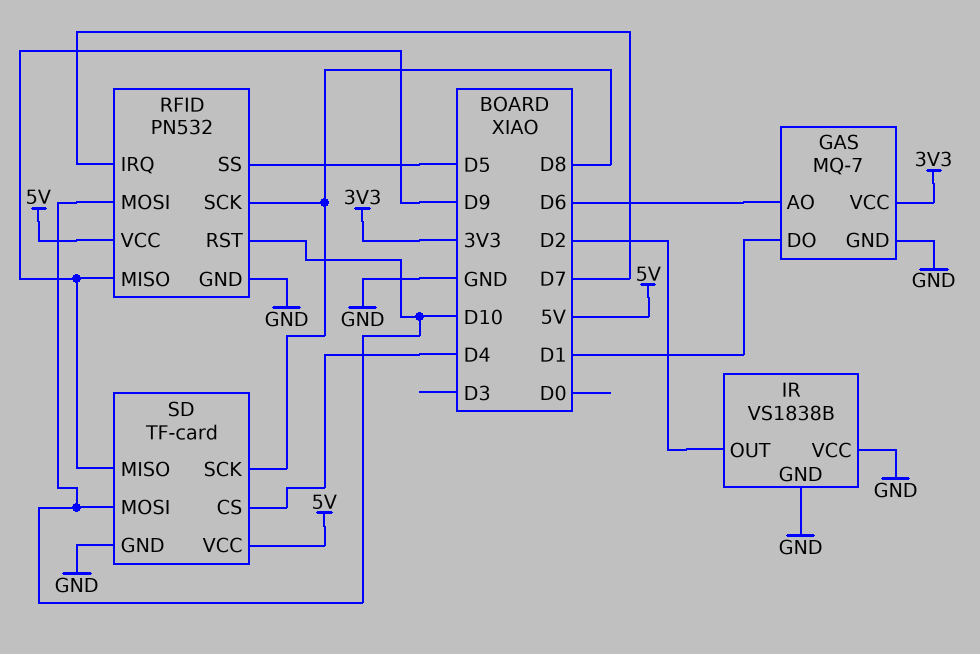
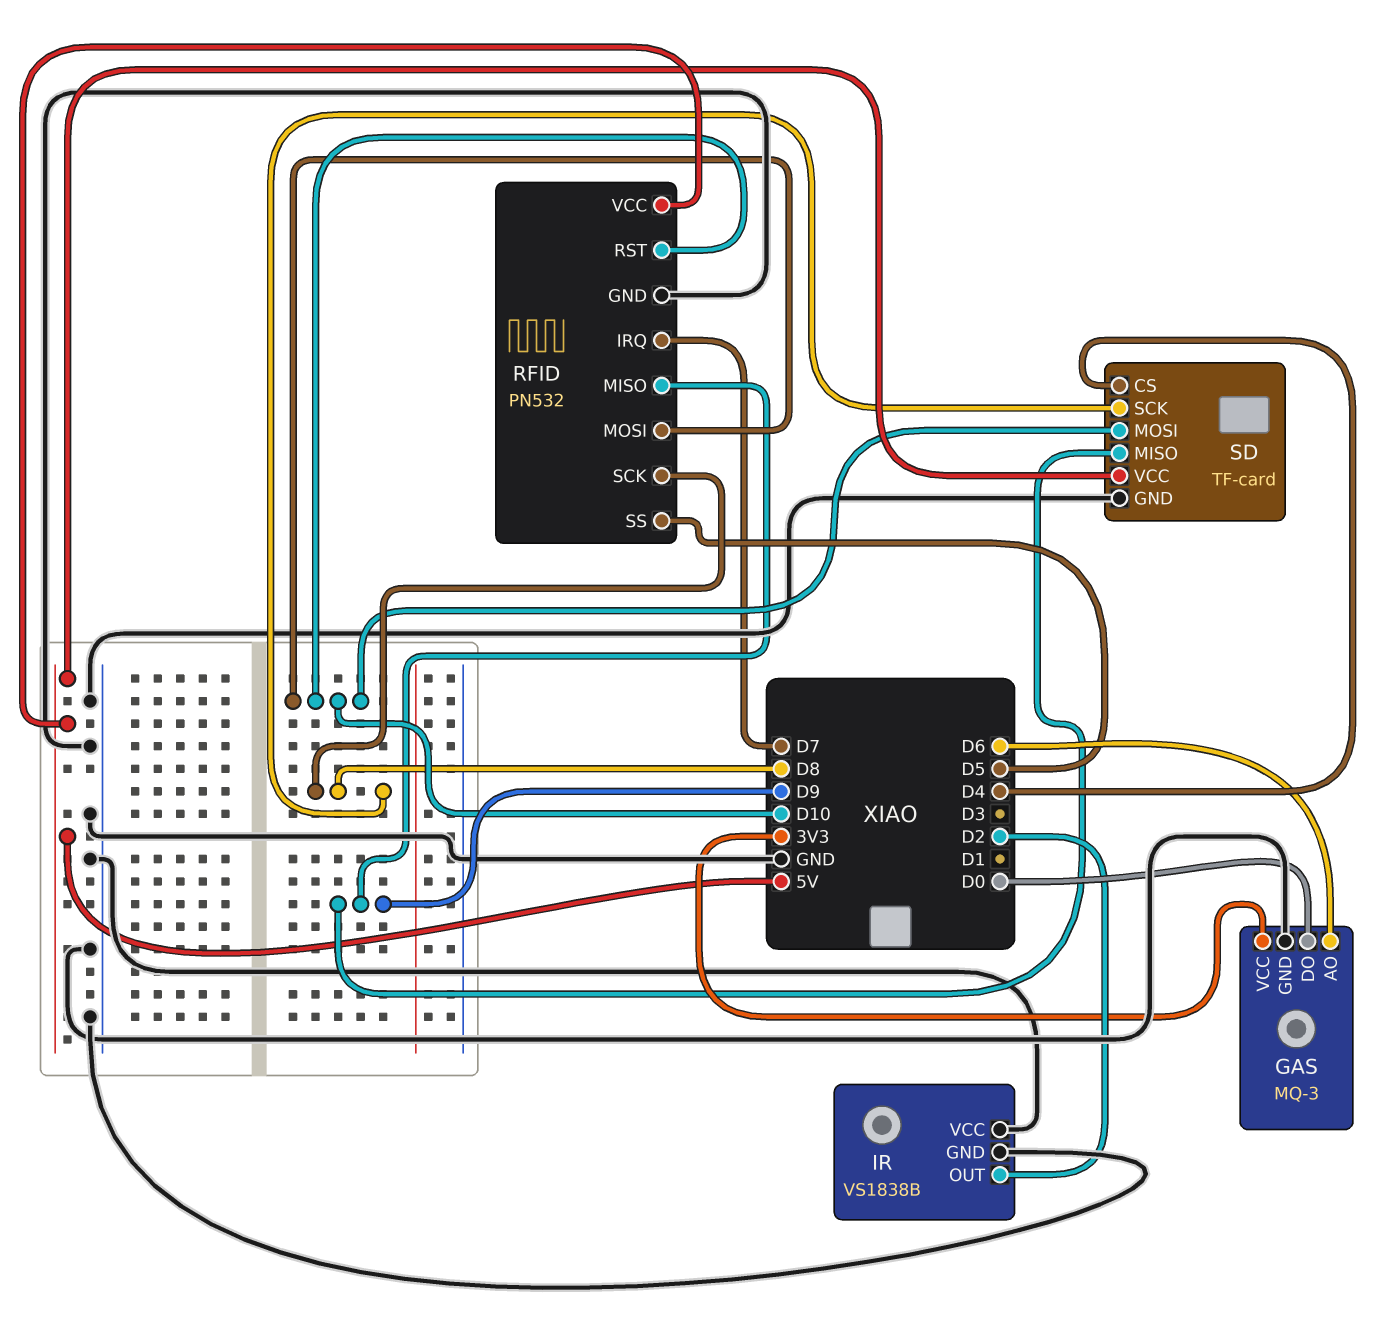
GAS: MQ-7 -> MQ-3
GAS pin DO: D1 -> D0

